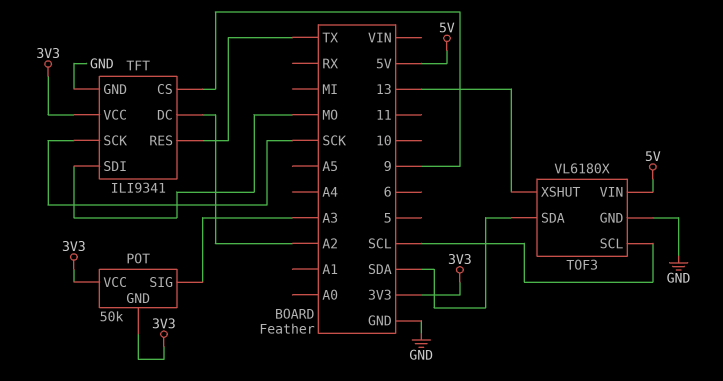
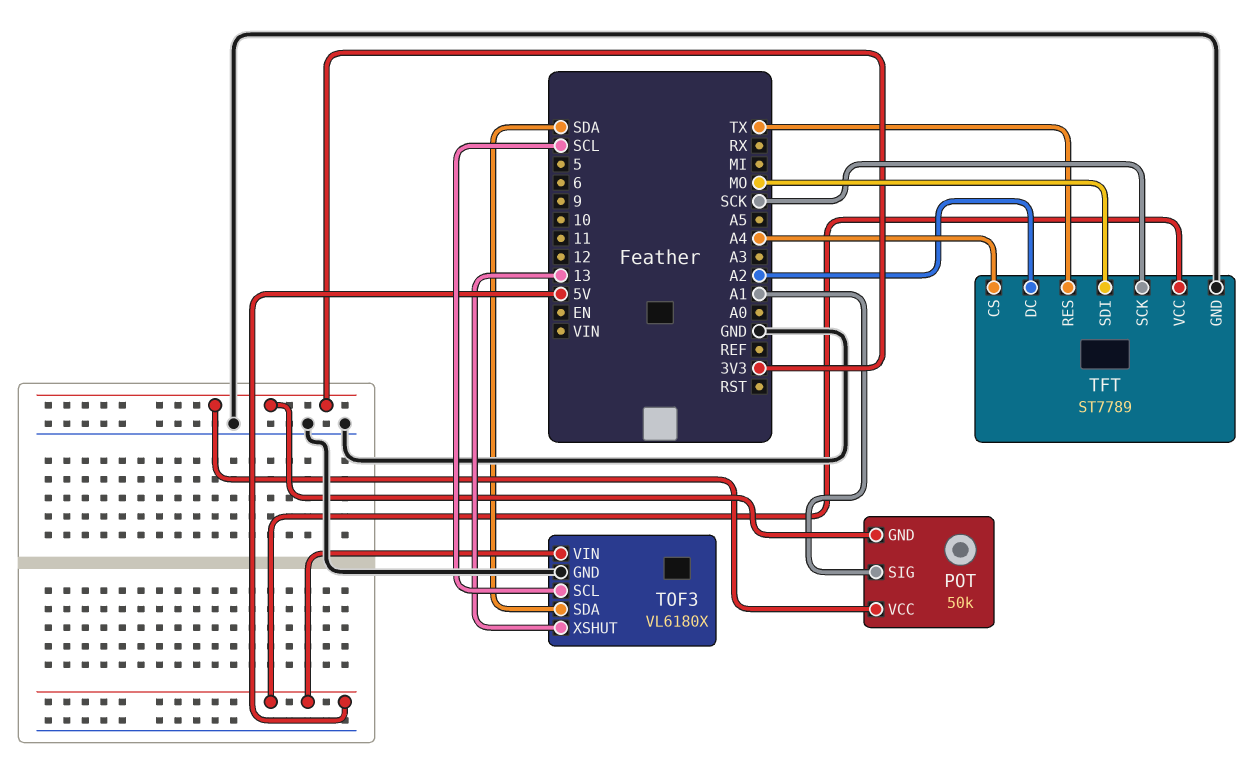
POT pin SIG: A3 -> A1
TFT: ILI9341 -> ST7789
TFT pin CS: 9 -> A4
TFT pin VCC: 3V3 -> 5V

